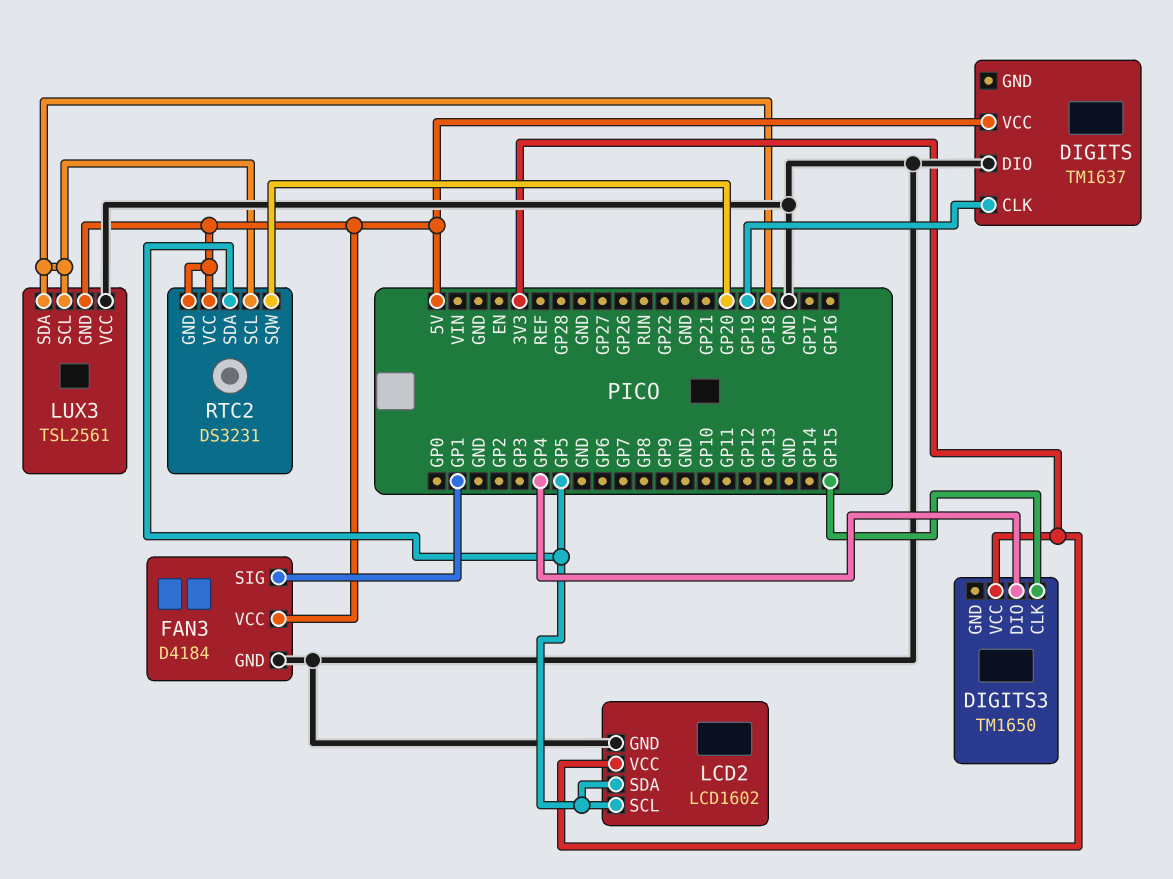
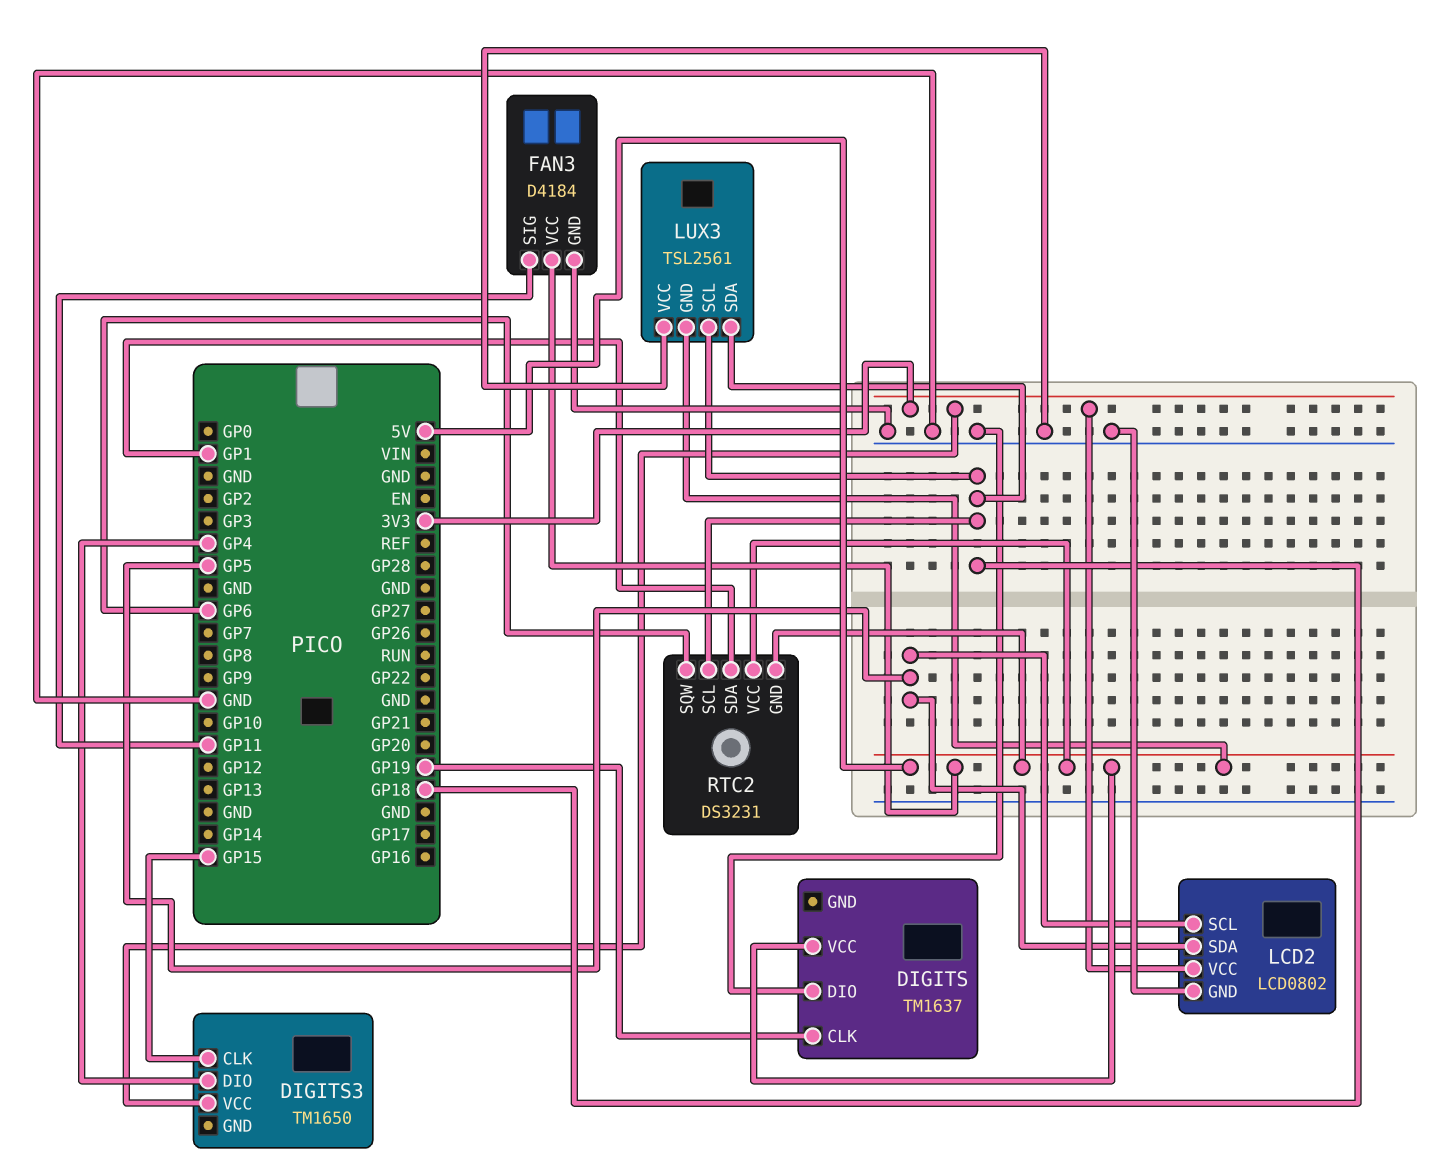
FAN3 pin SIG: GP1 -> GP11
LCD2: LCD1602 -> LCD0802
RTC2 pin SDA: GP5 -> GP1
RTC2 pin SQW: GP20 -> GP6

